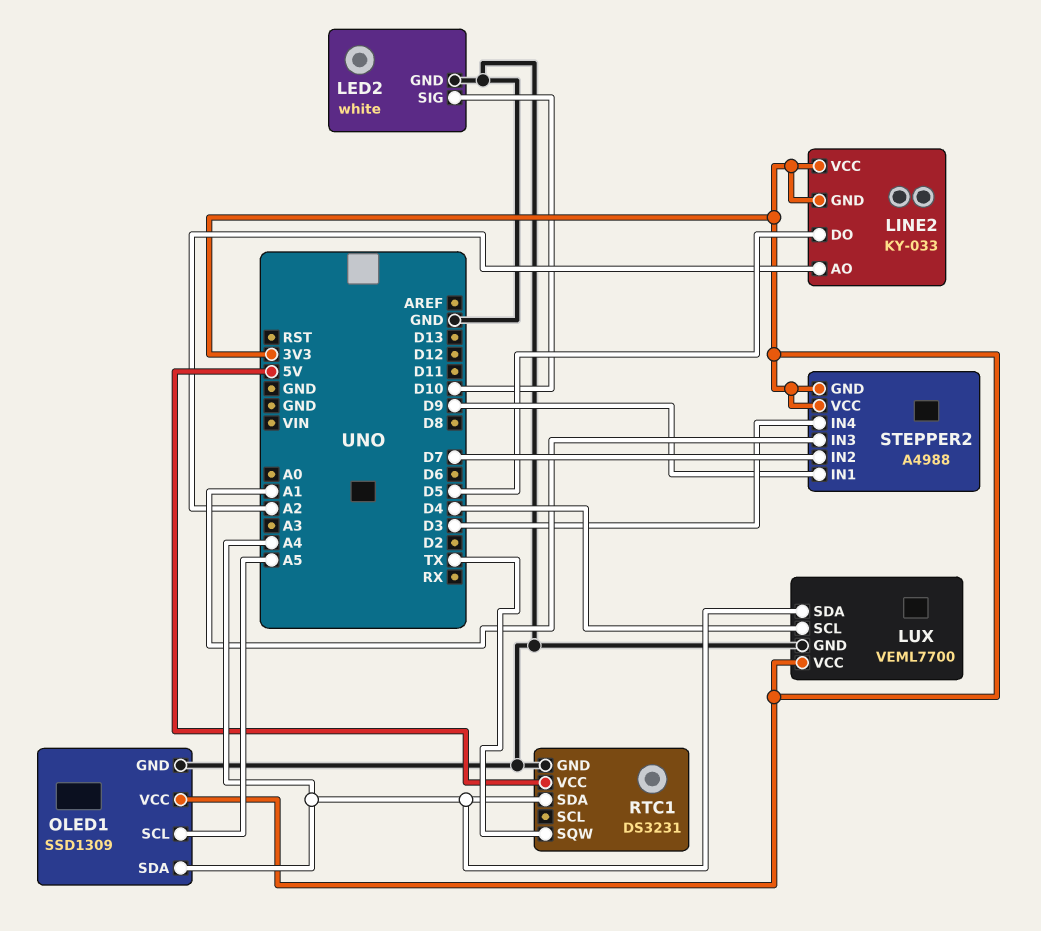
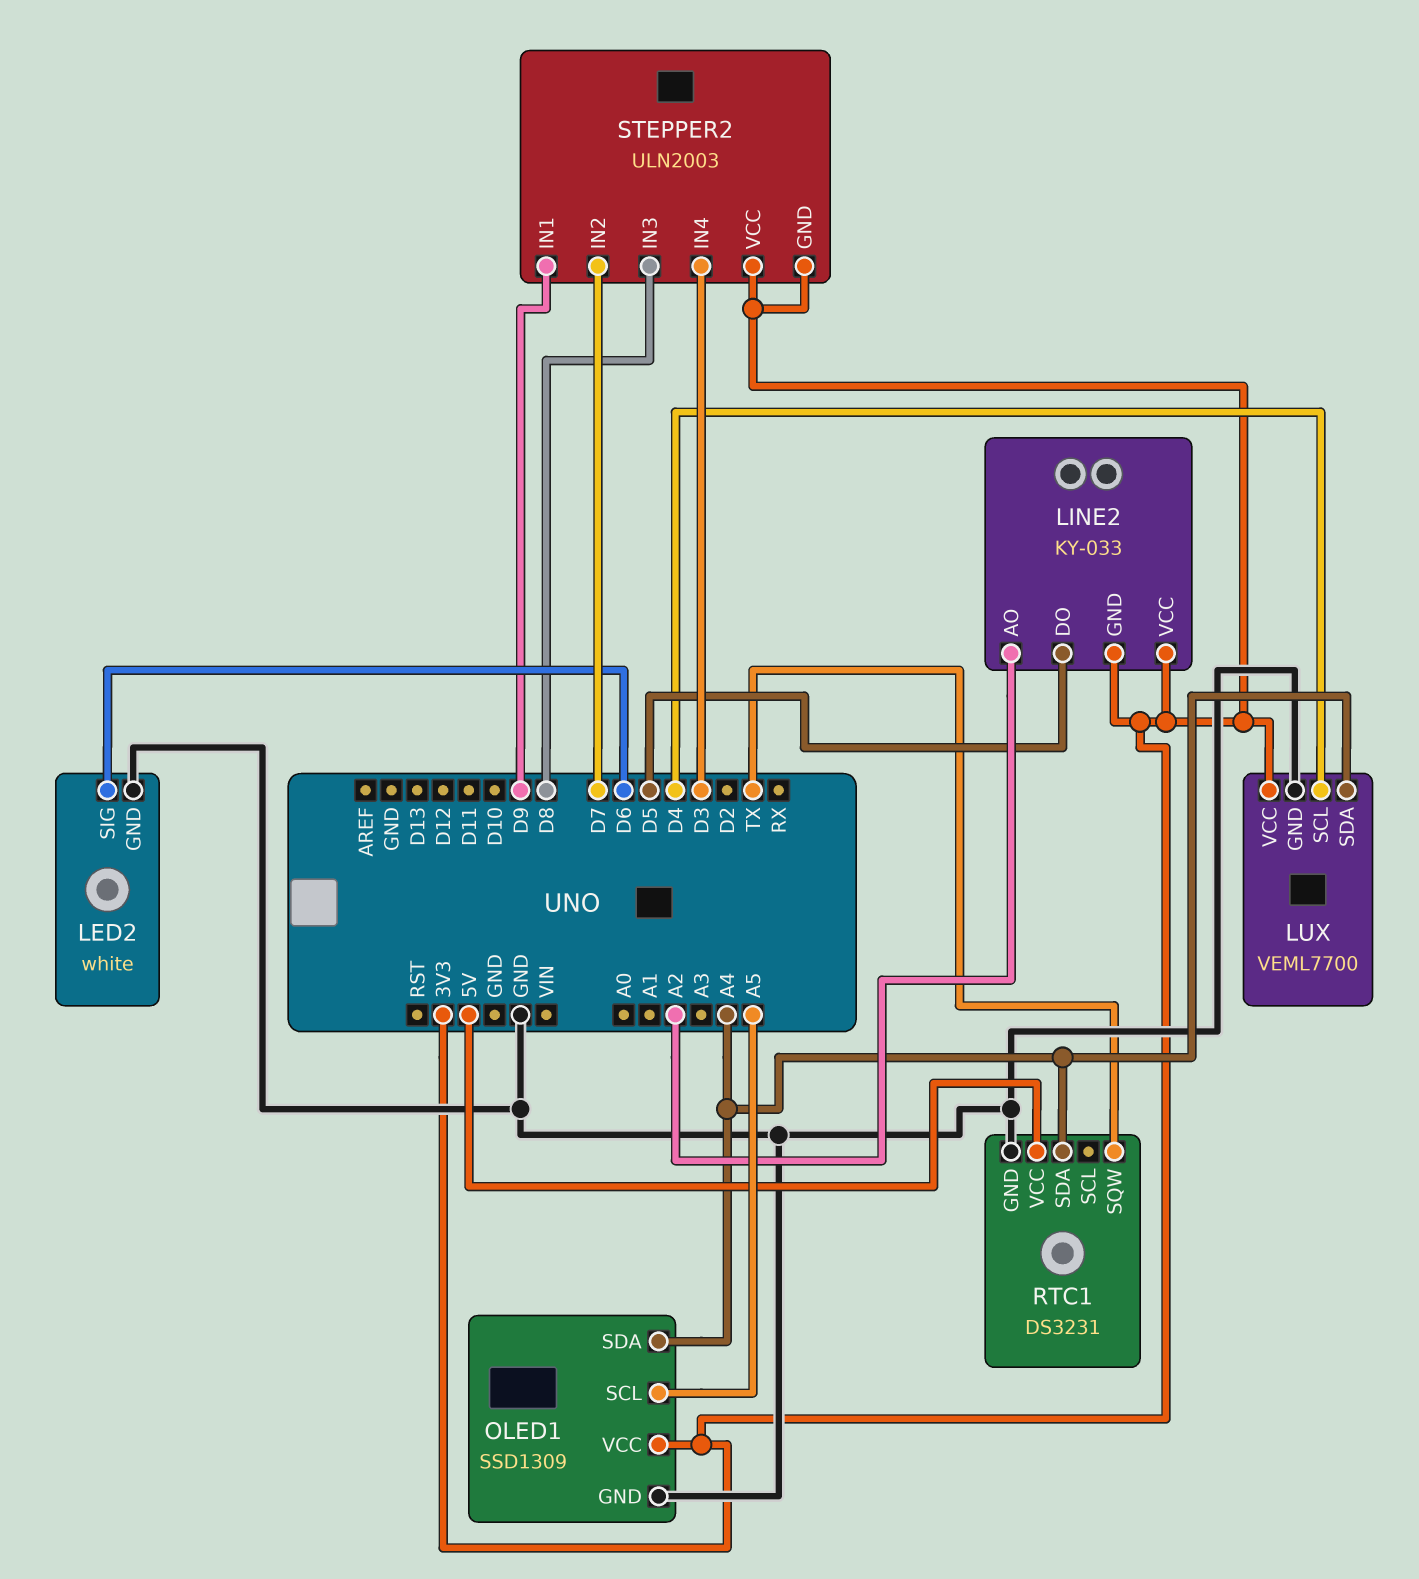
LED2 pin SIG: D10 -> D6
STEPPER2: A4988 -> ULN2003
STEPPER2 pin IN3: A1 -> D8

